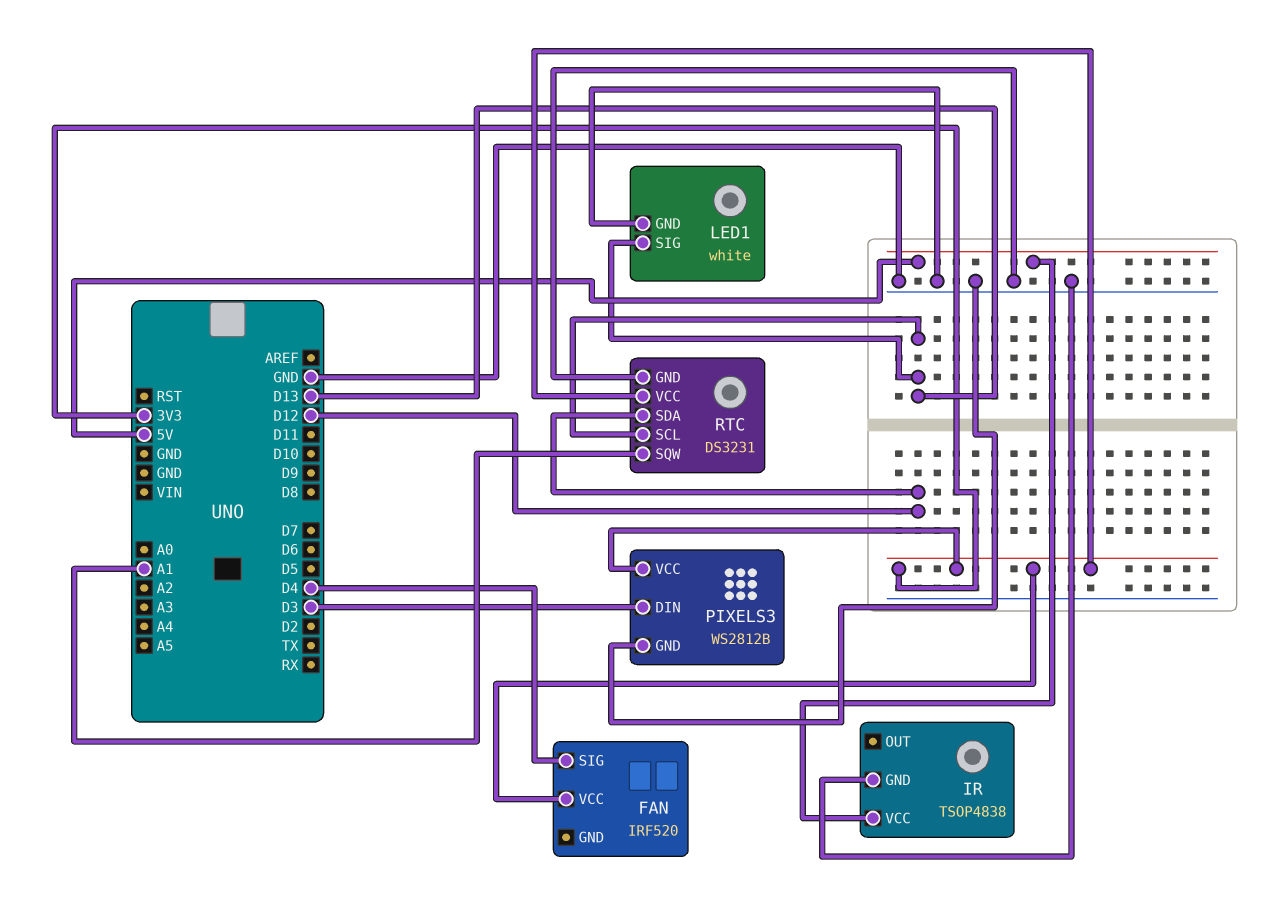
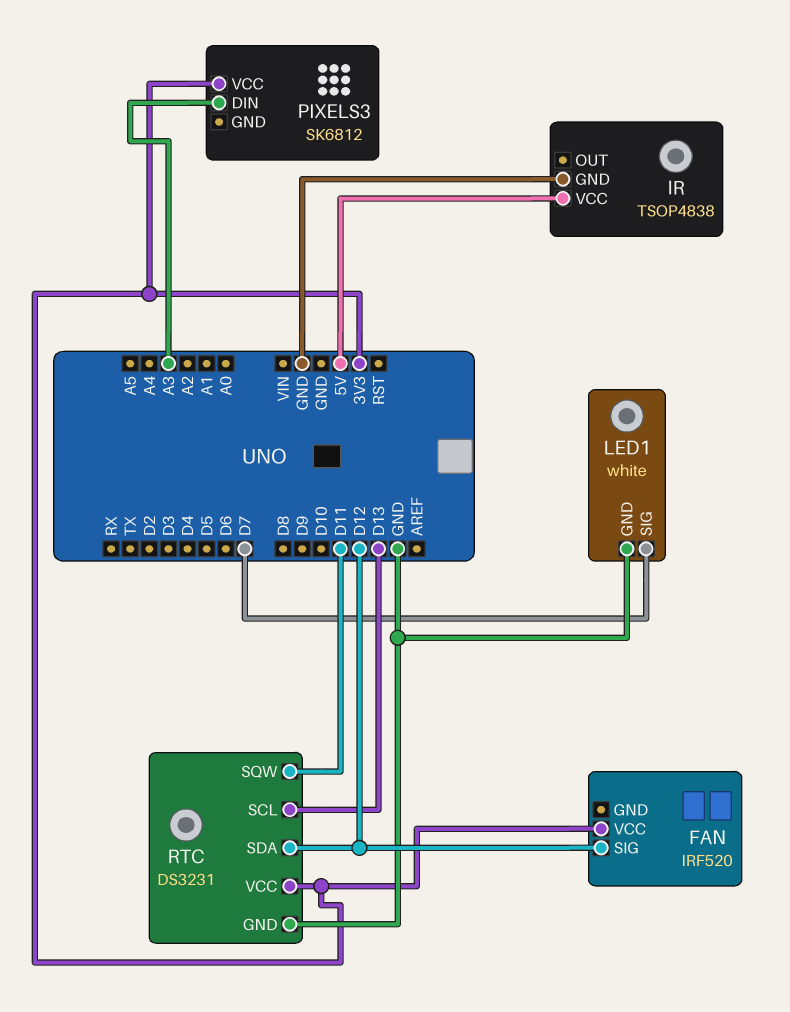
FAN pin SIG: D4 -> D12
LED1 pin SIG: D13 -> D7
PIXELS3: WS2812B -> SK6812
PIXELS3 pin DIN: D3 -> A3
PIXELS3 pin GND: GND -> none
RTC pin SQW: A1 -> D11

